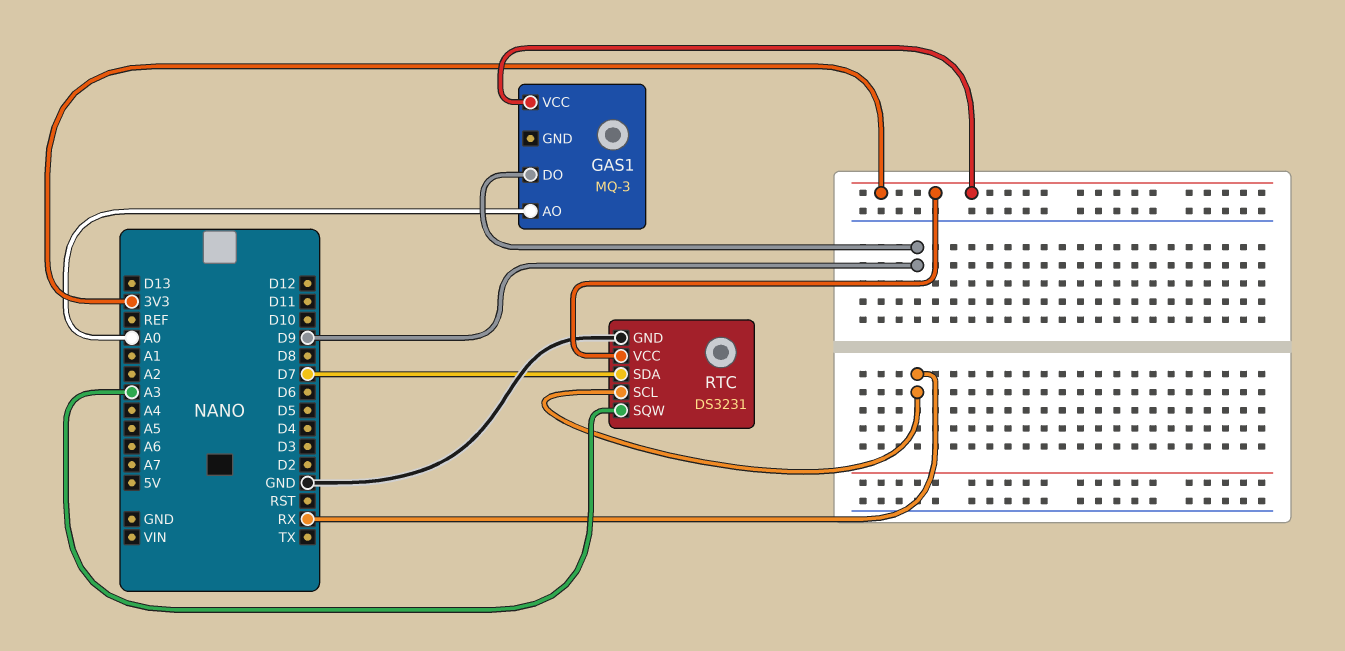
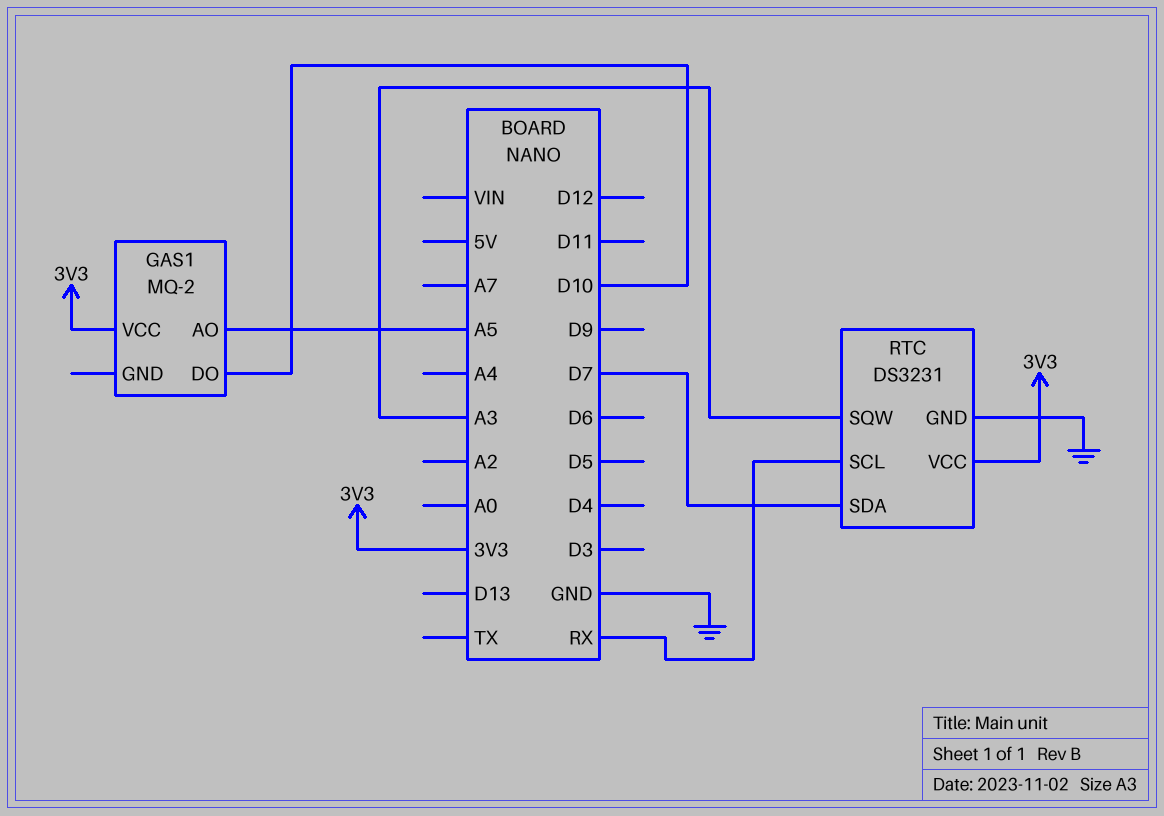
GAS1: MQ-3 -> MQ-2
GAS1 pin AO: A0 -> A5
GAS1 pin DO: D9 -> D10

